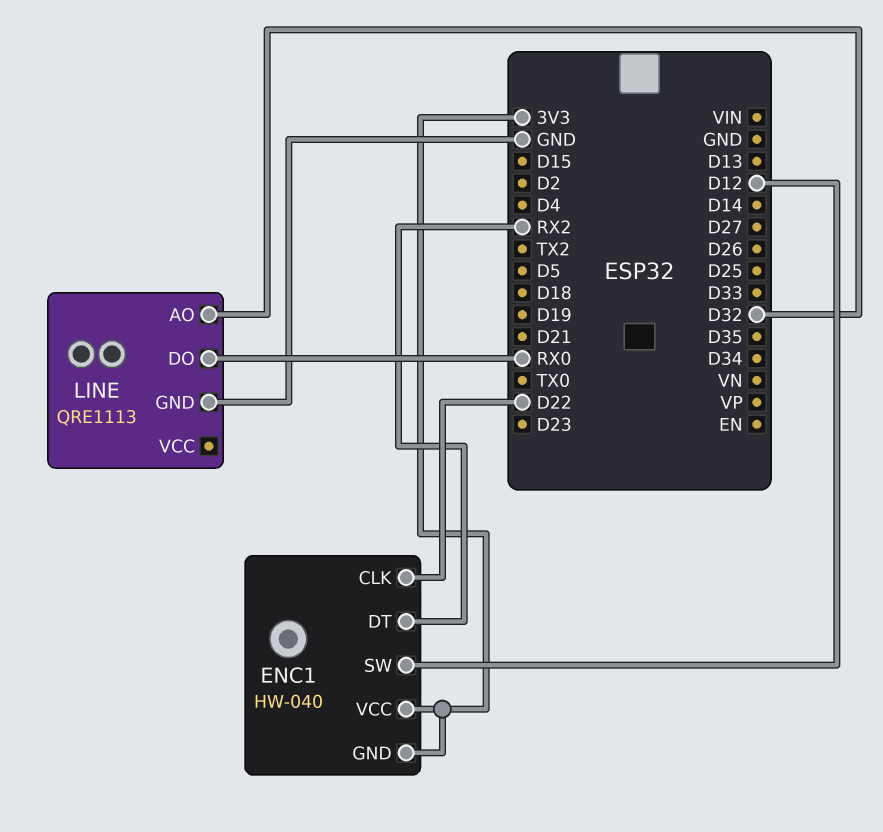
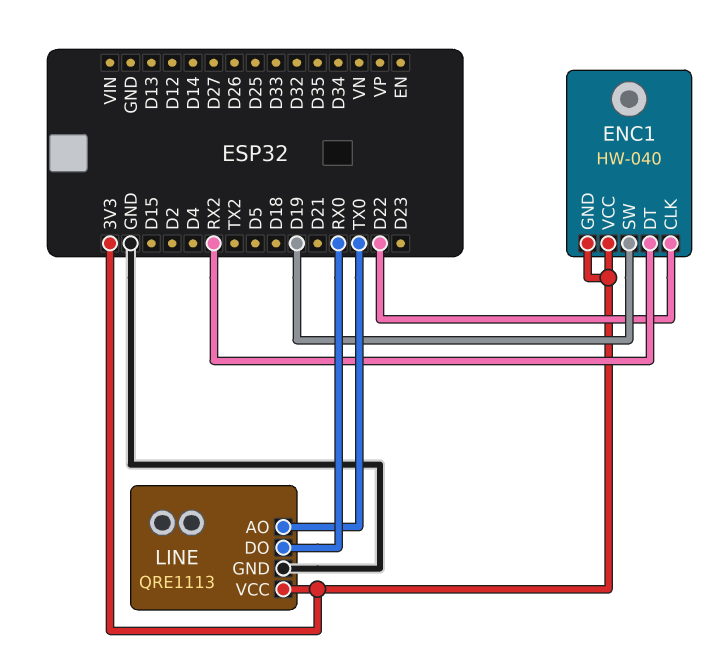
ENC1 pin SW: D12 -> D19
LINE pin AO: D32 -> TX0
LINE pin VCC: none -> 3V3

